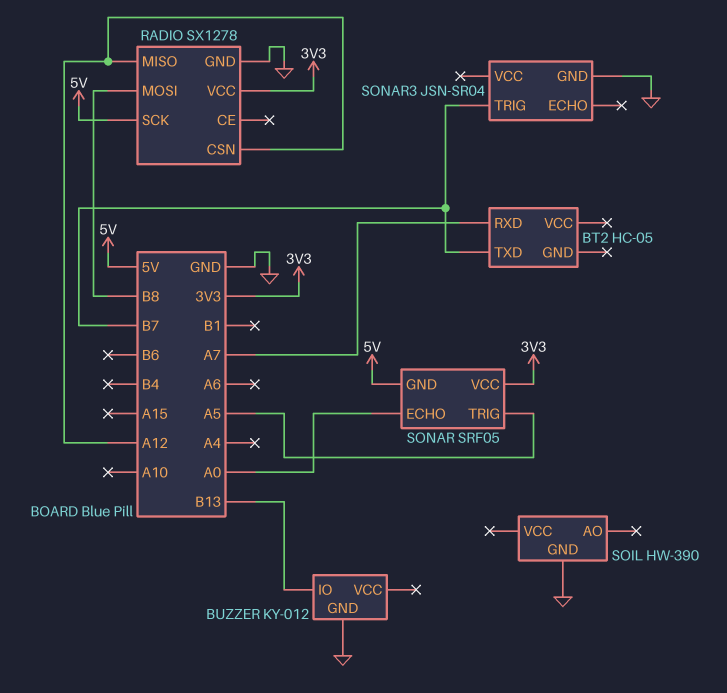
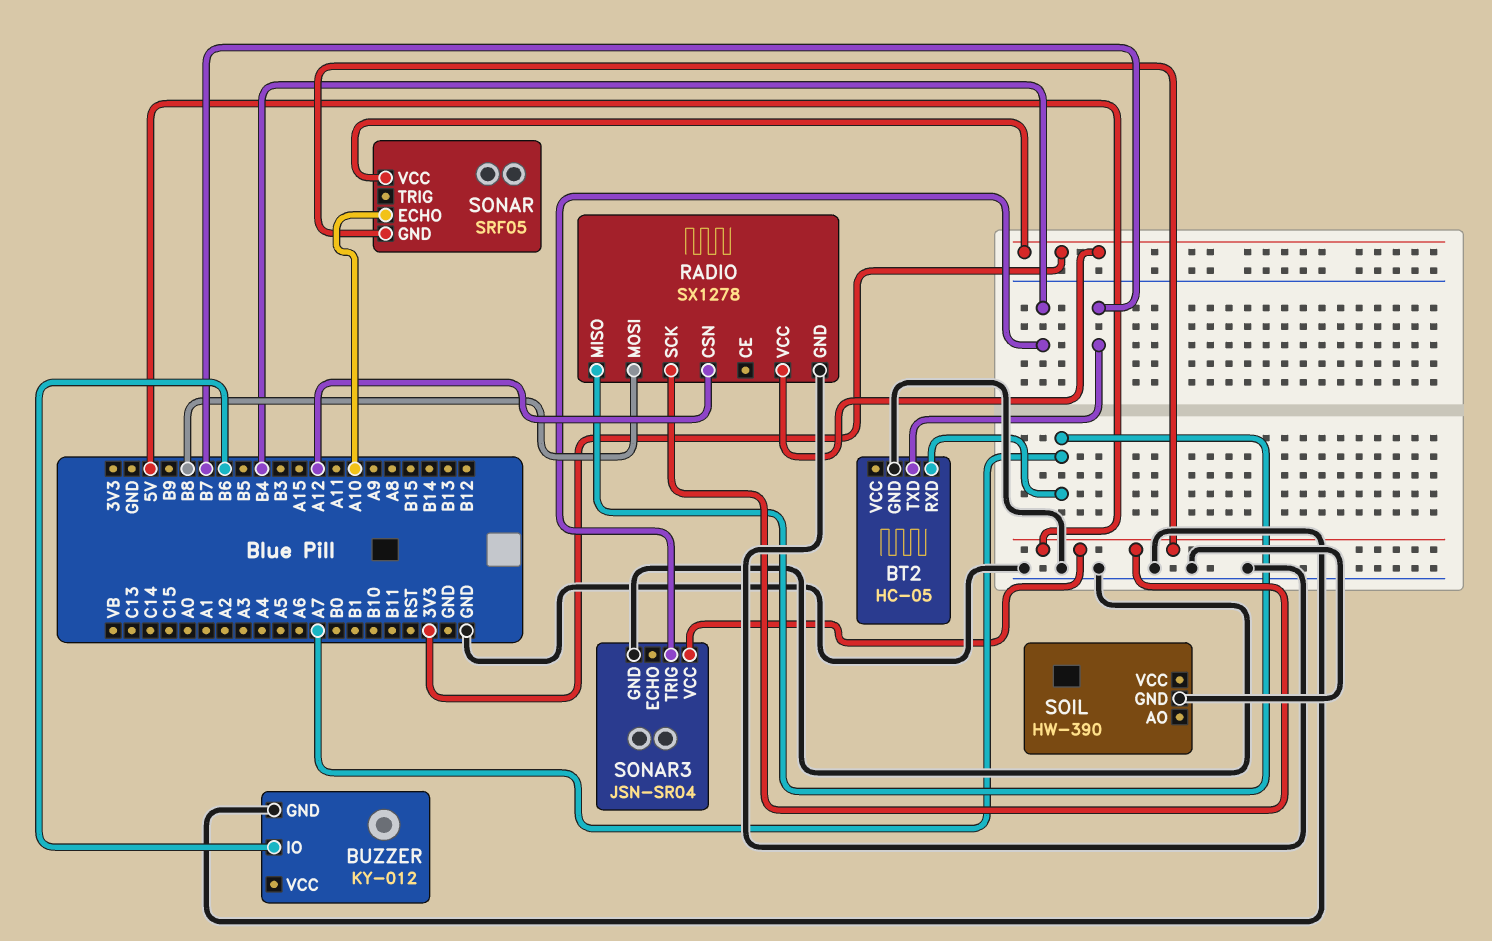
BT2 pin GND: none -> GND
BUZZER pin IO: B13 -> B6
RADIO pin MISO: A12 -> A7
SONAR pin ECHO: A0 -> A10
SONAR pin TRIG: A5 -> none
SONAR3 pin TRIG: B7 -> B4
SONAR3 pin VCC: none -> 5V

